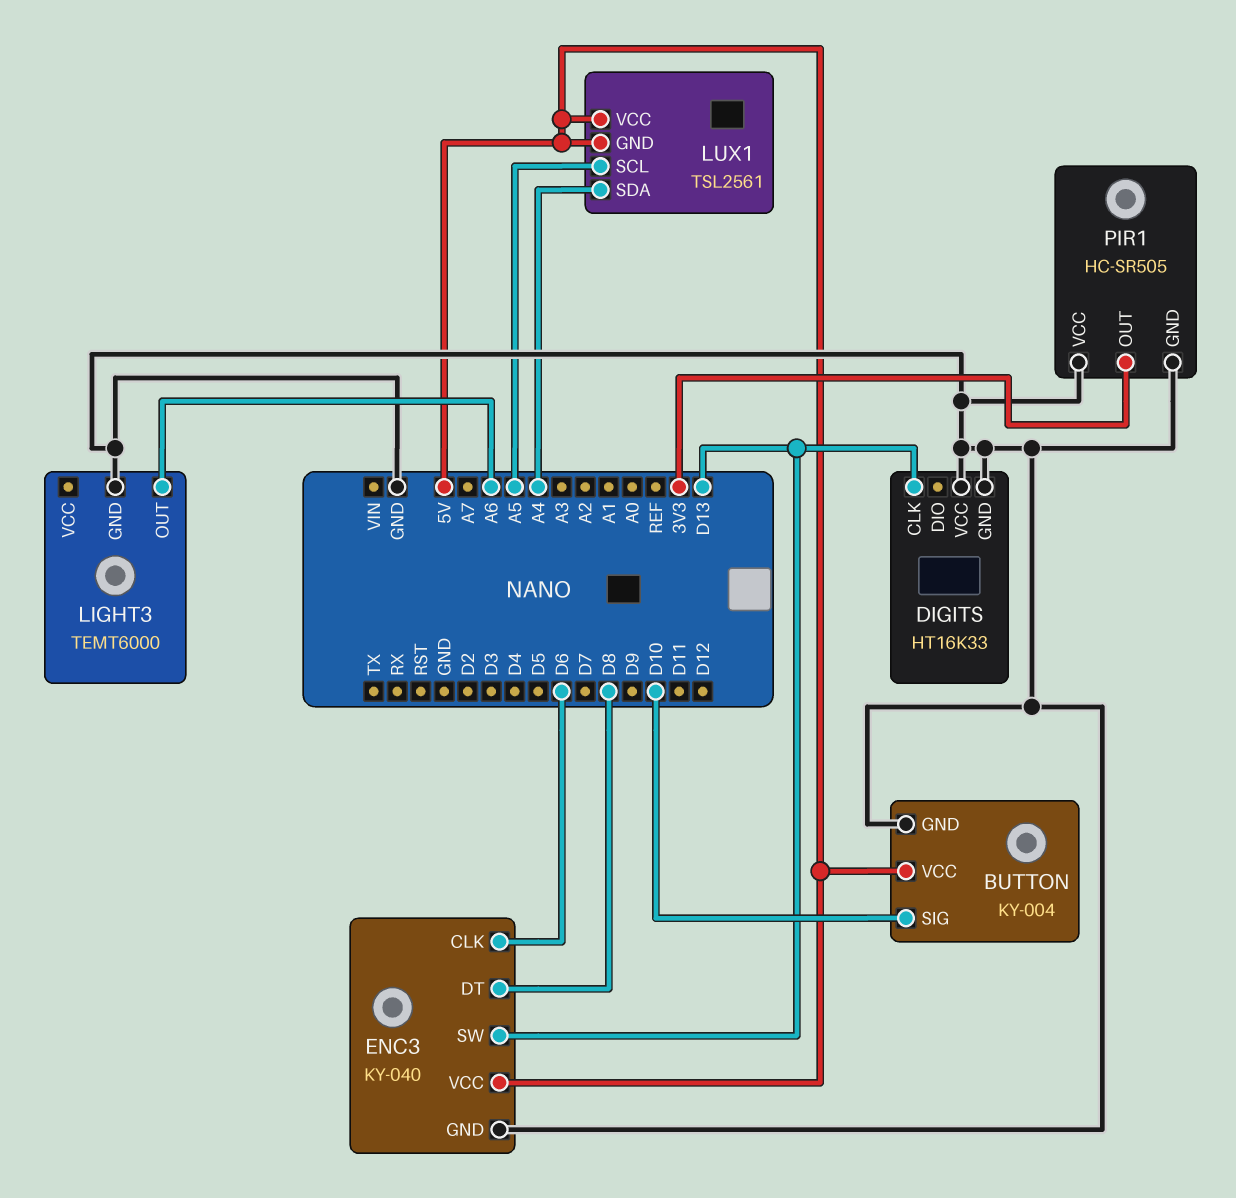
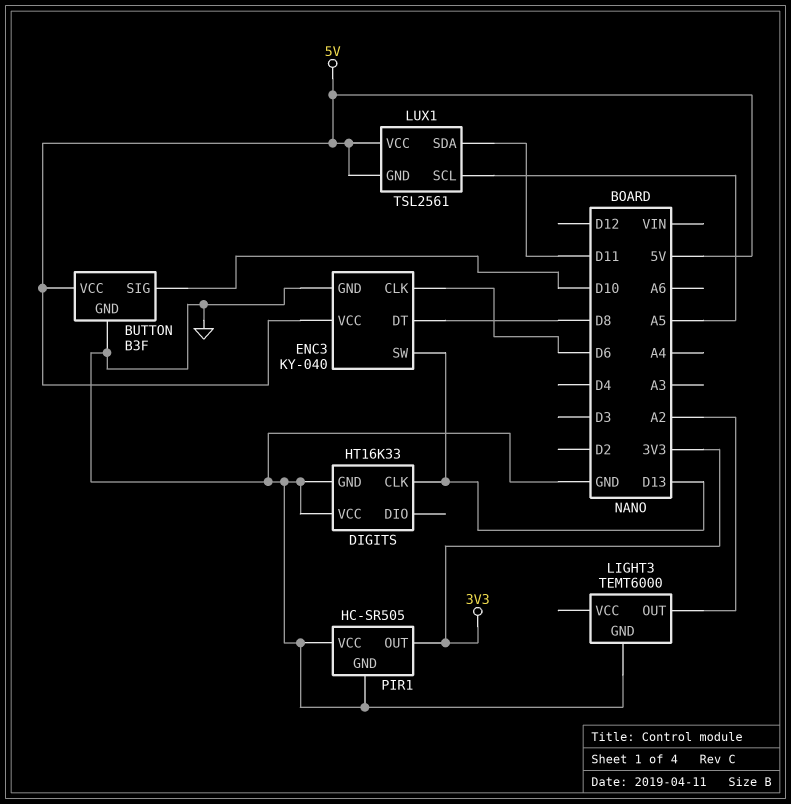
BUTTON: KY-004 -> B3F
LIGHT3 pin OUT: A6 -> A2
LUX1 pin SDA: A4 -> D11

